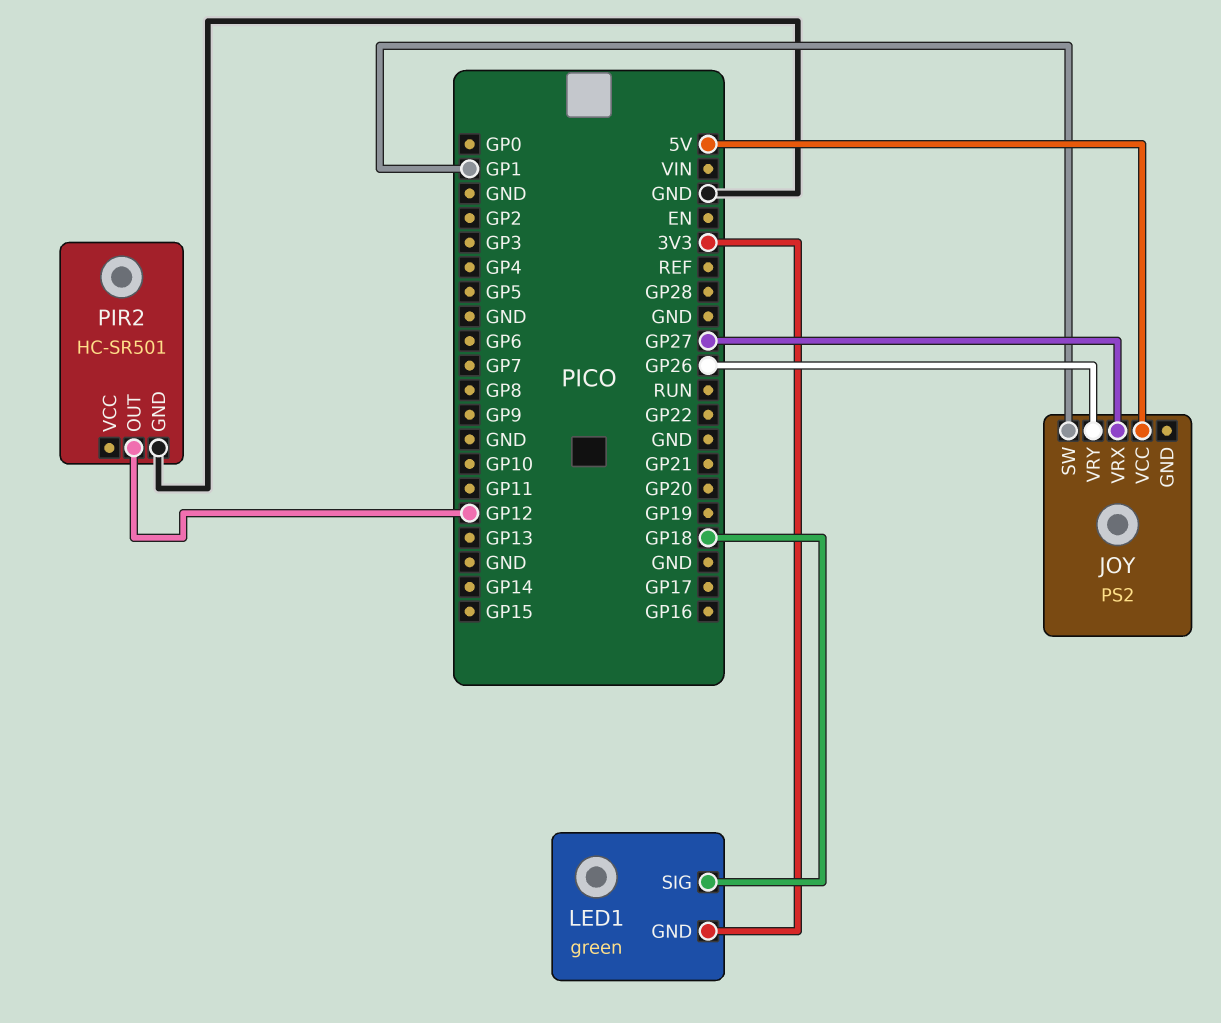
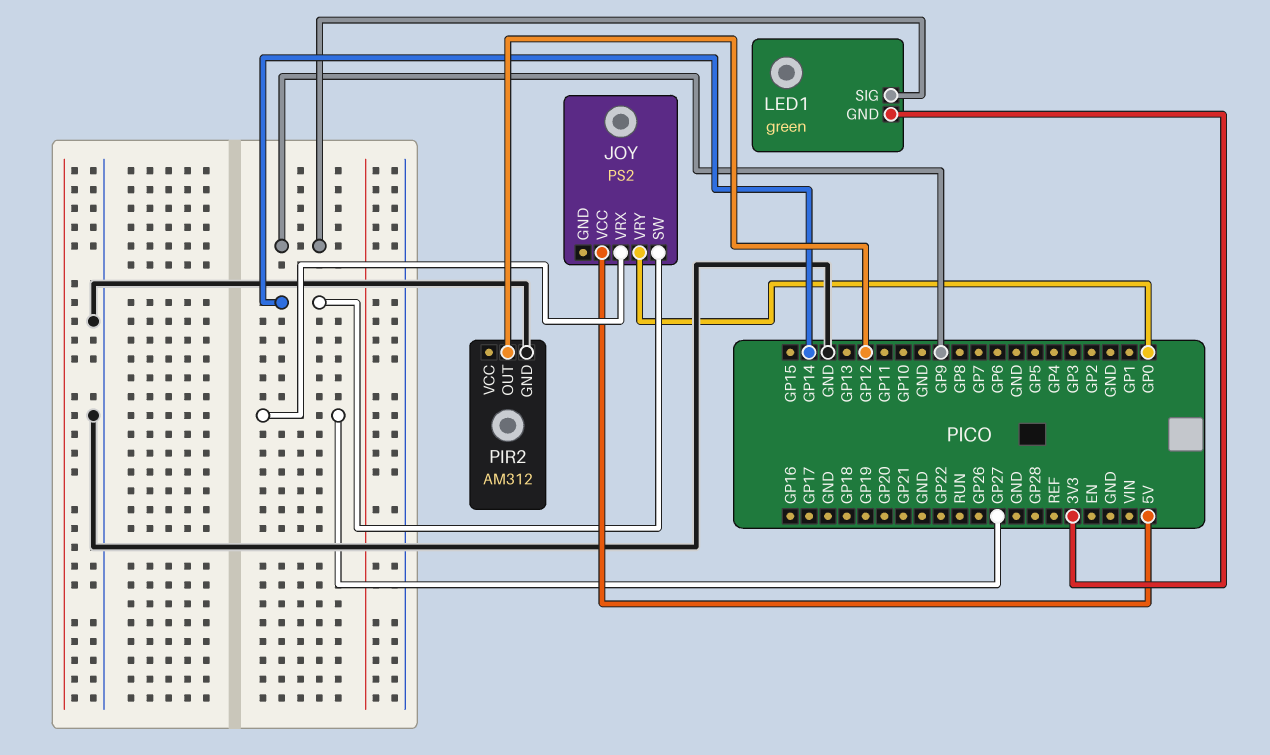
JOY pin SW: GP1 -> GP14
JOY pin VRY: GP26 -> GP0
LED1 pin SIG: GP18 -> GP9
PIR2: HC-SR501 -> AM312

